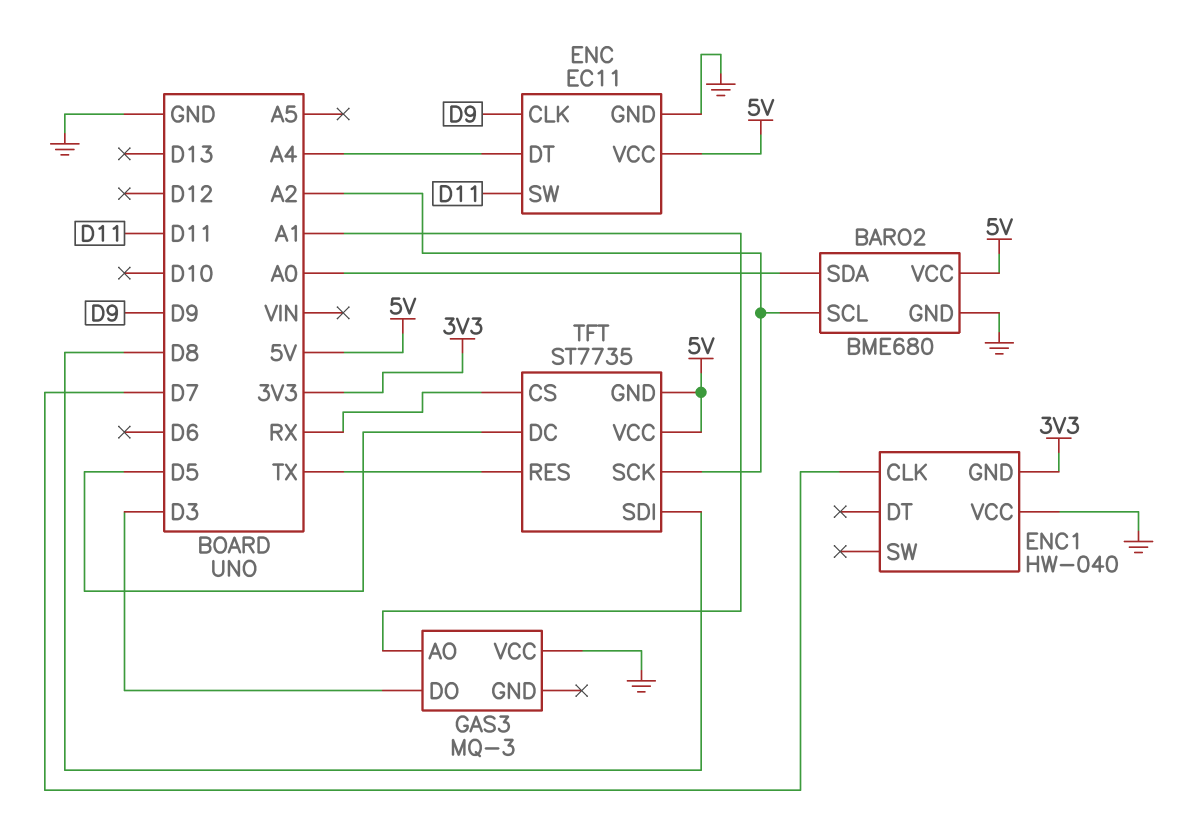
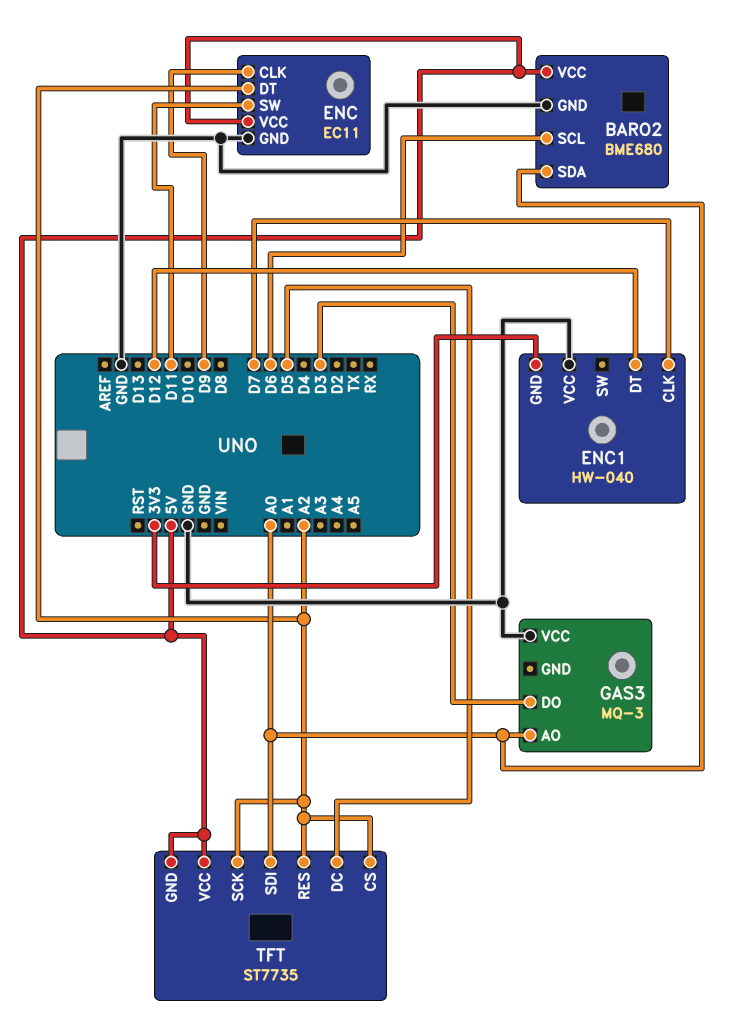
BARO2 pin SCL: A2 -> D6
ENC pin DT: A4 -> A2
ENC1 pin DT: none -> D12
GAS3 pin AO: A1 -> A0
TFT pin CS: RX -> A2
TFT pin RES: TX -> A2
TFT pin SDI: D8 -> A0

